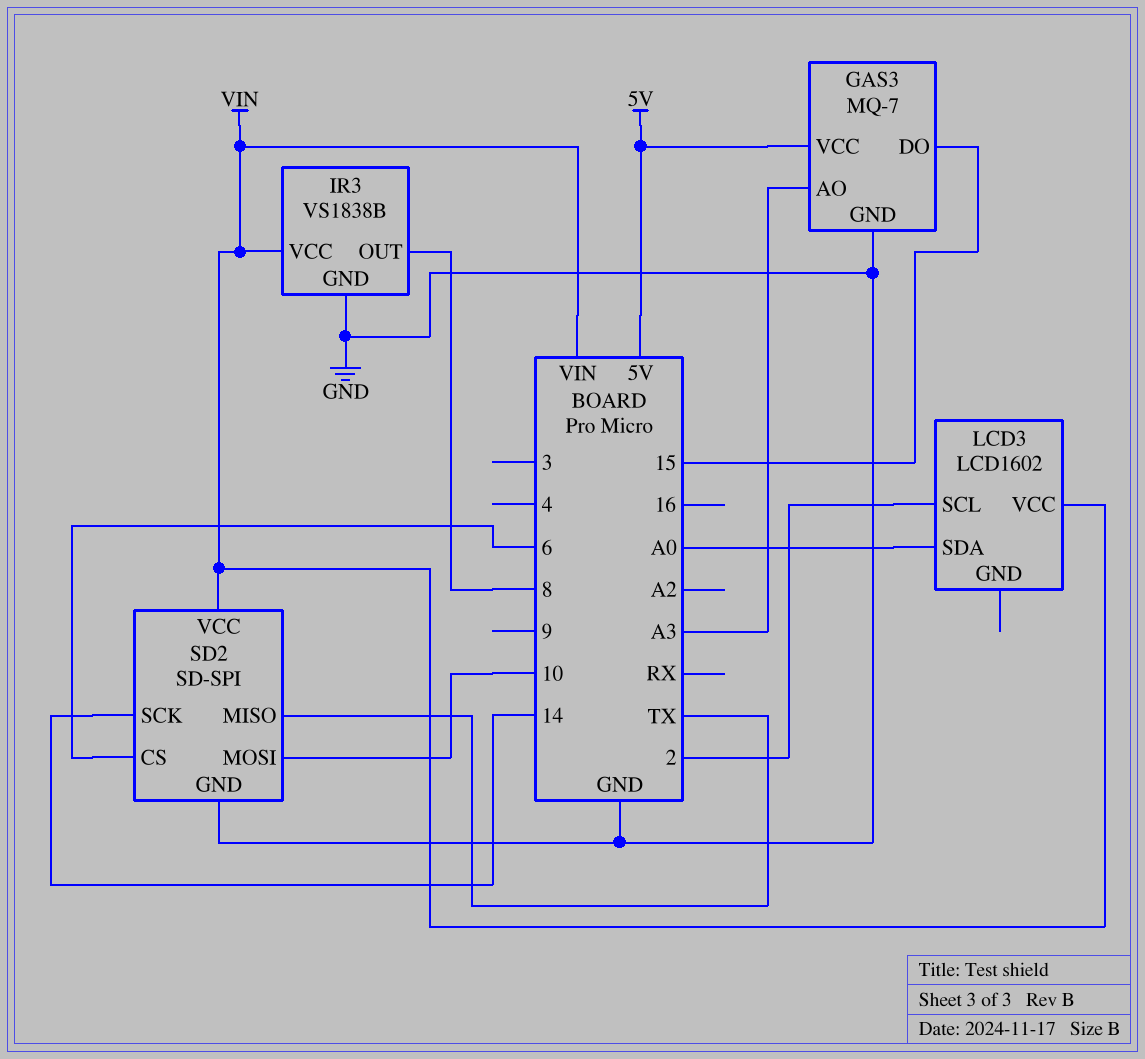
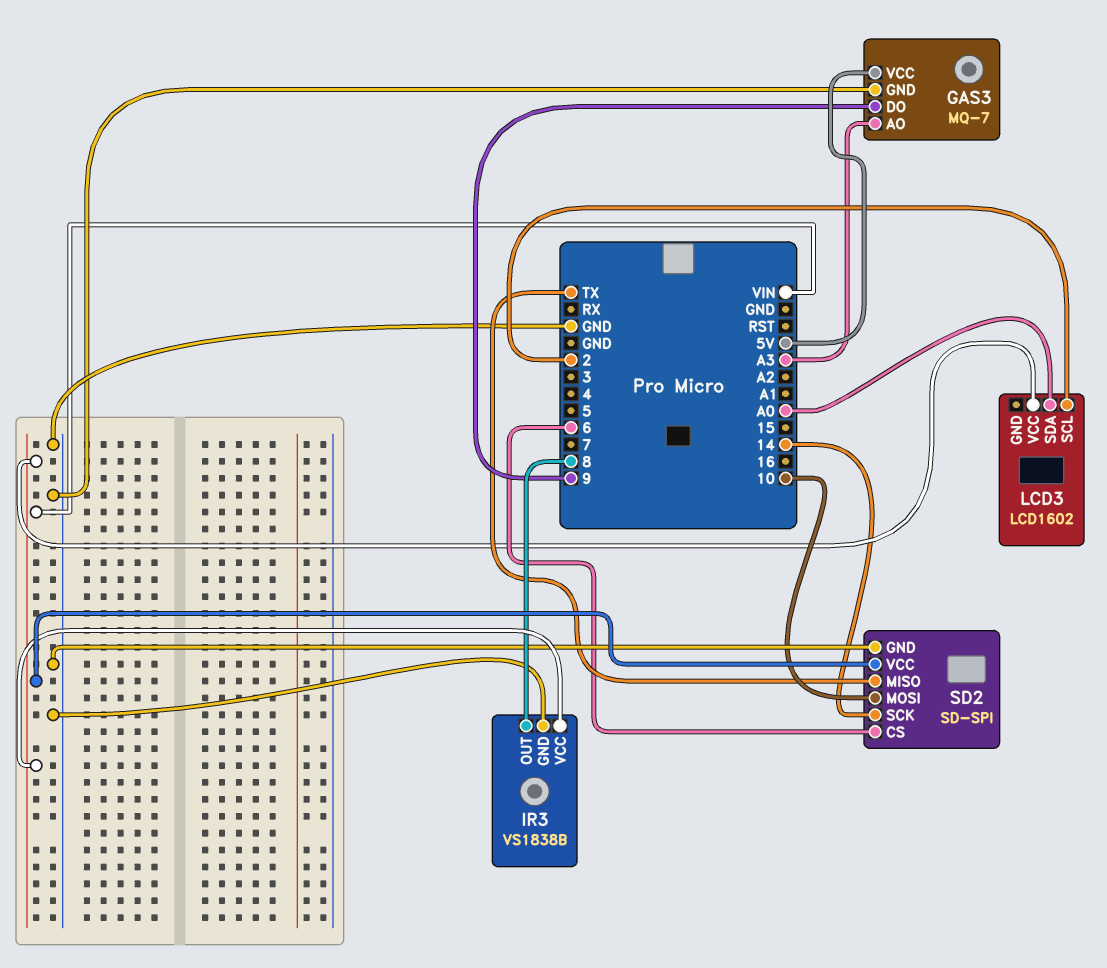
GAS3 pin DO: 15 -> 9

